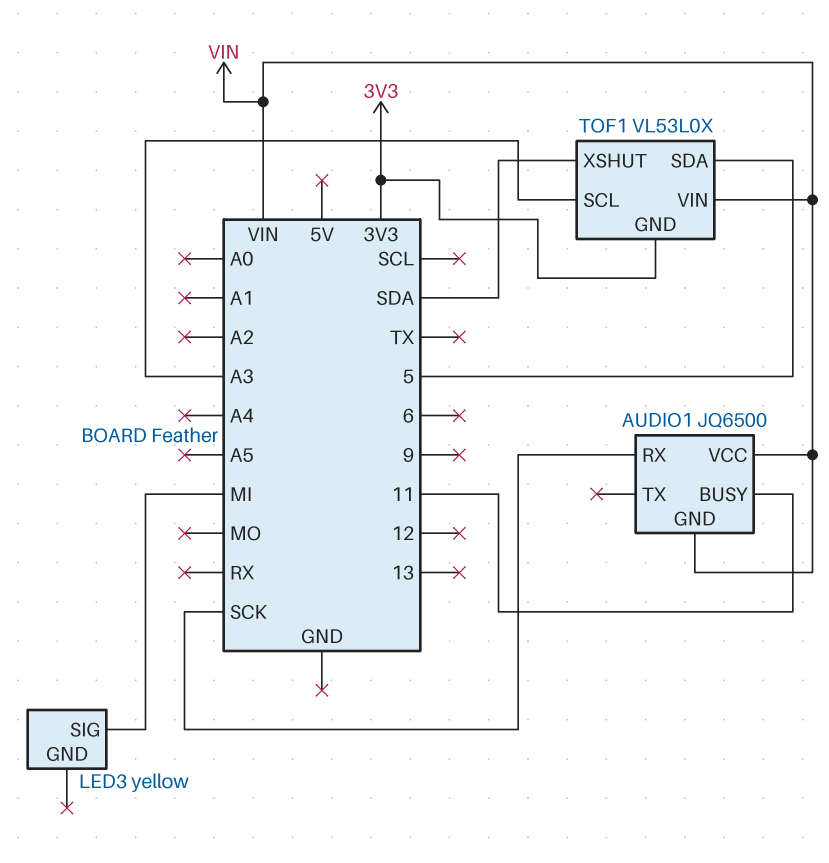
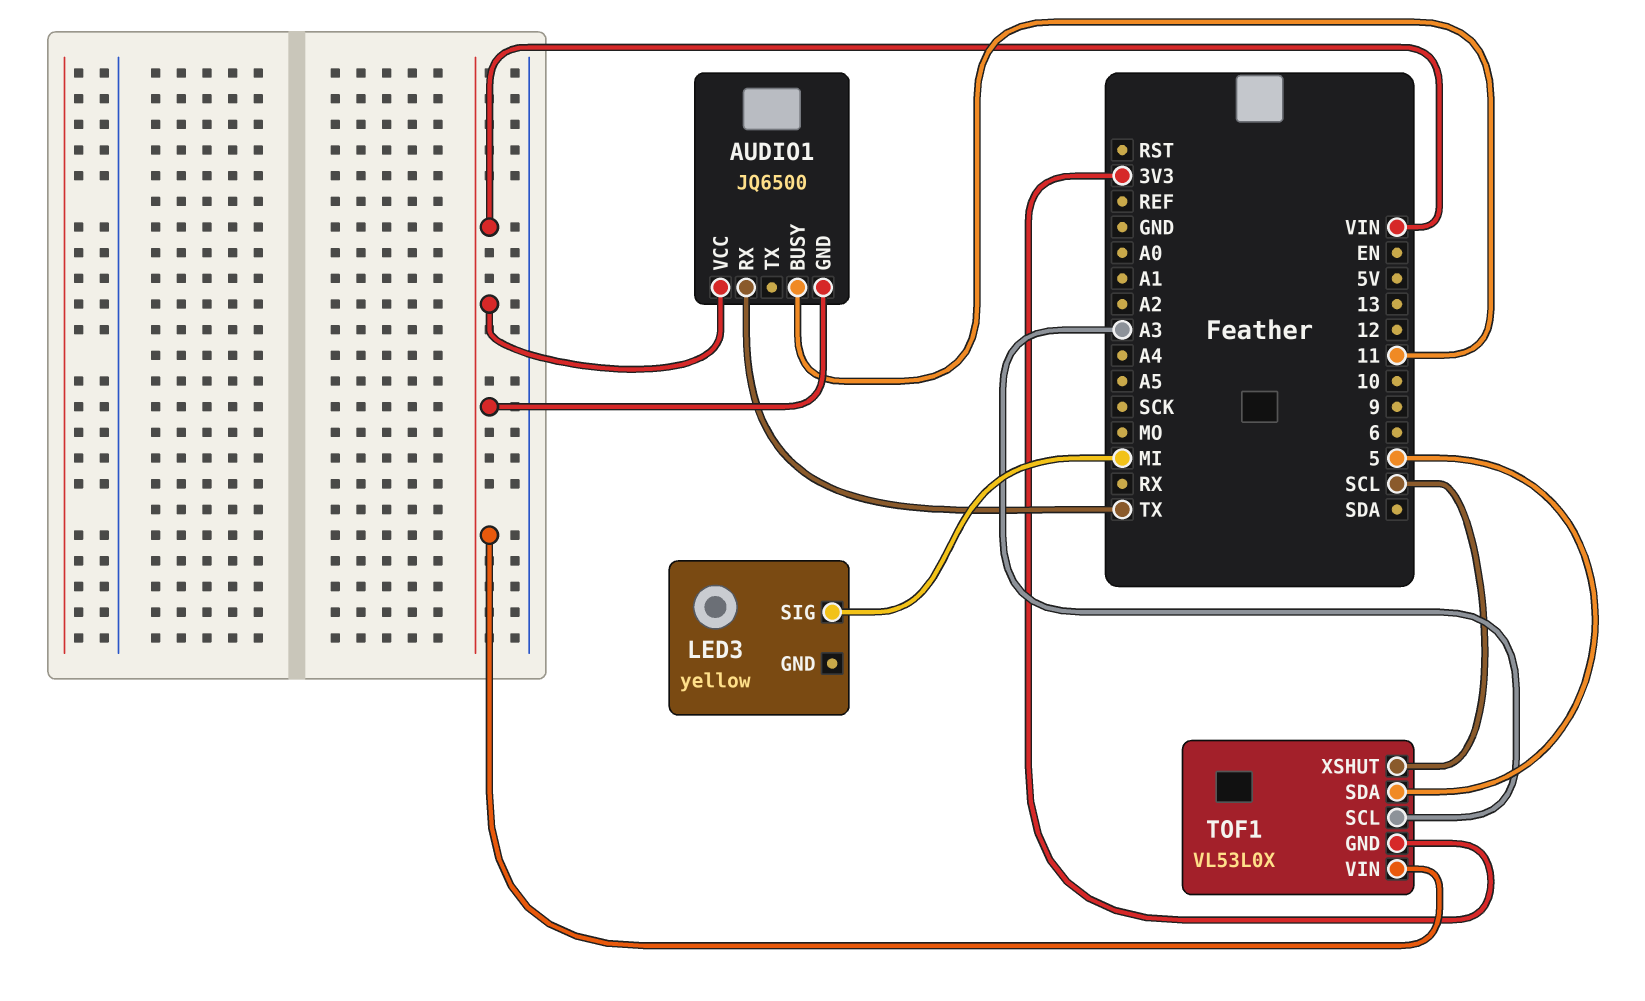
AUDIO1 pin RX: SCK -> TX
TOF1 pin XSHUT: SDA -> SCL

